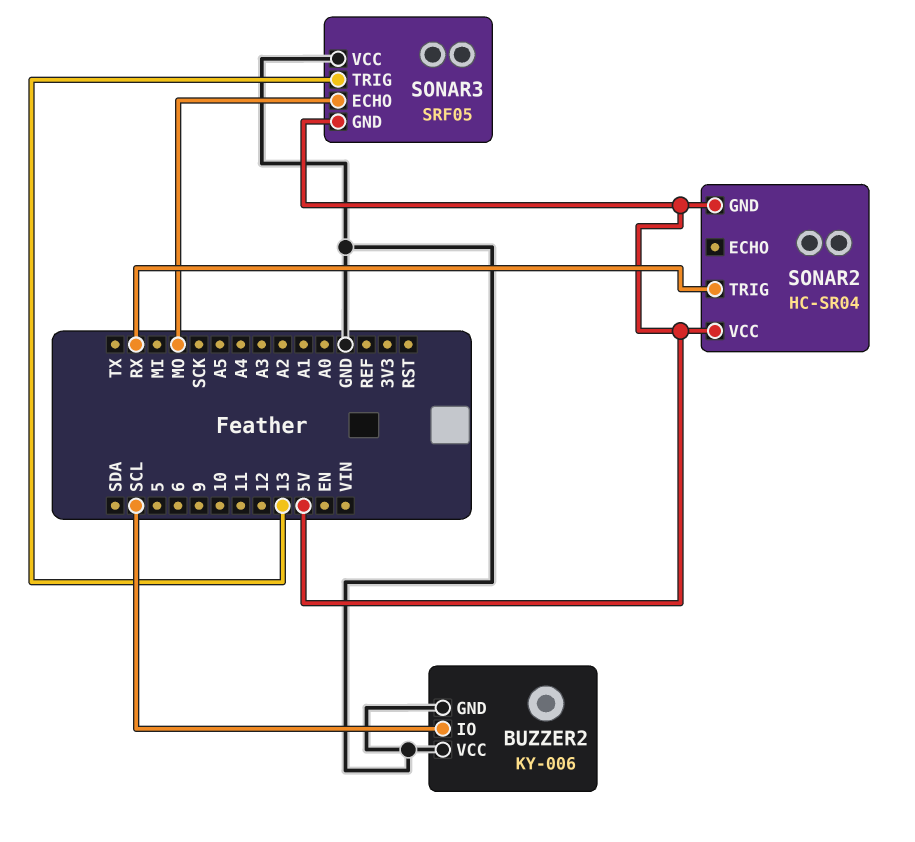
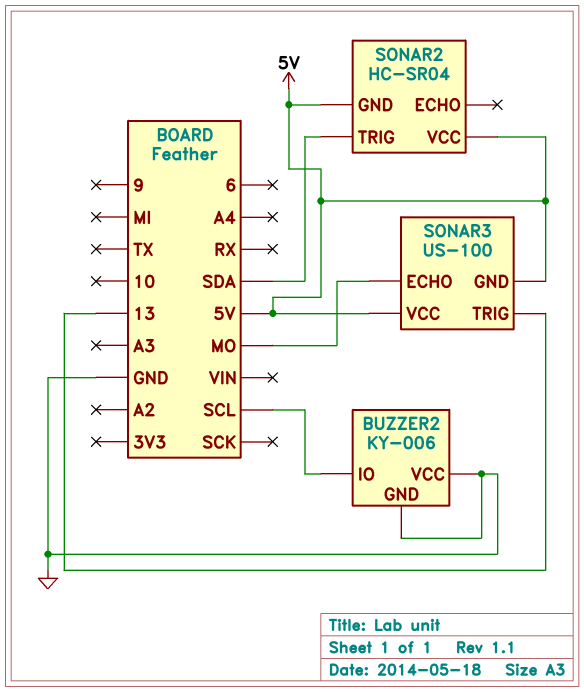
SONAR2 pin TRIG: RX -> SDA
SONAR3: SRF05 -> US-100
SONAR3 pin VCC: GND -> 5V

